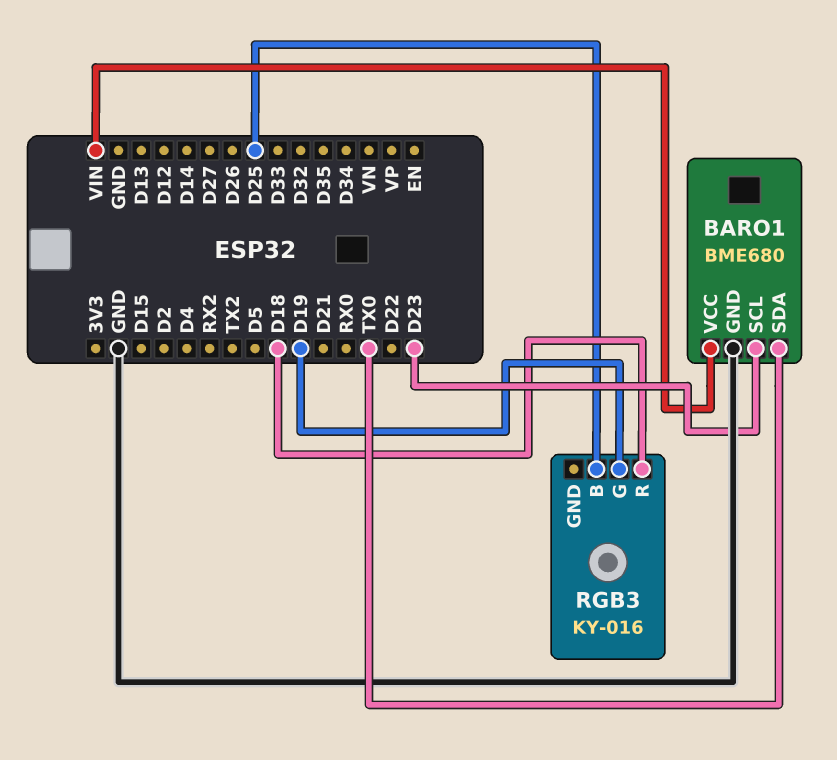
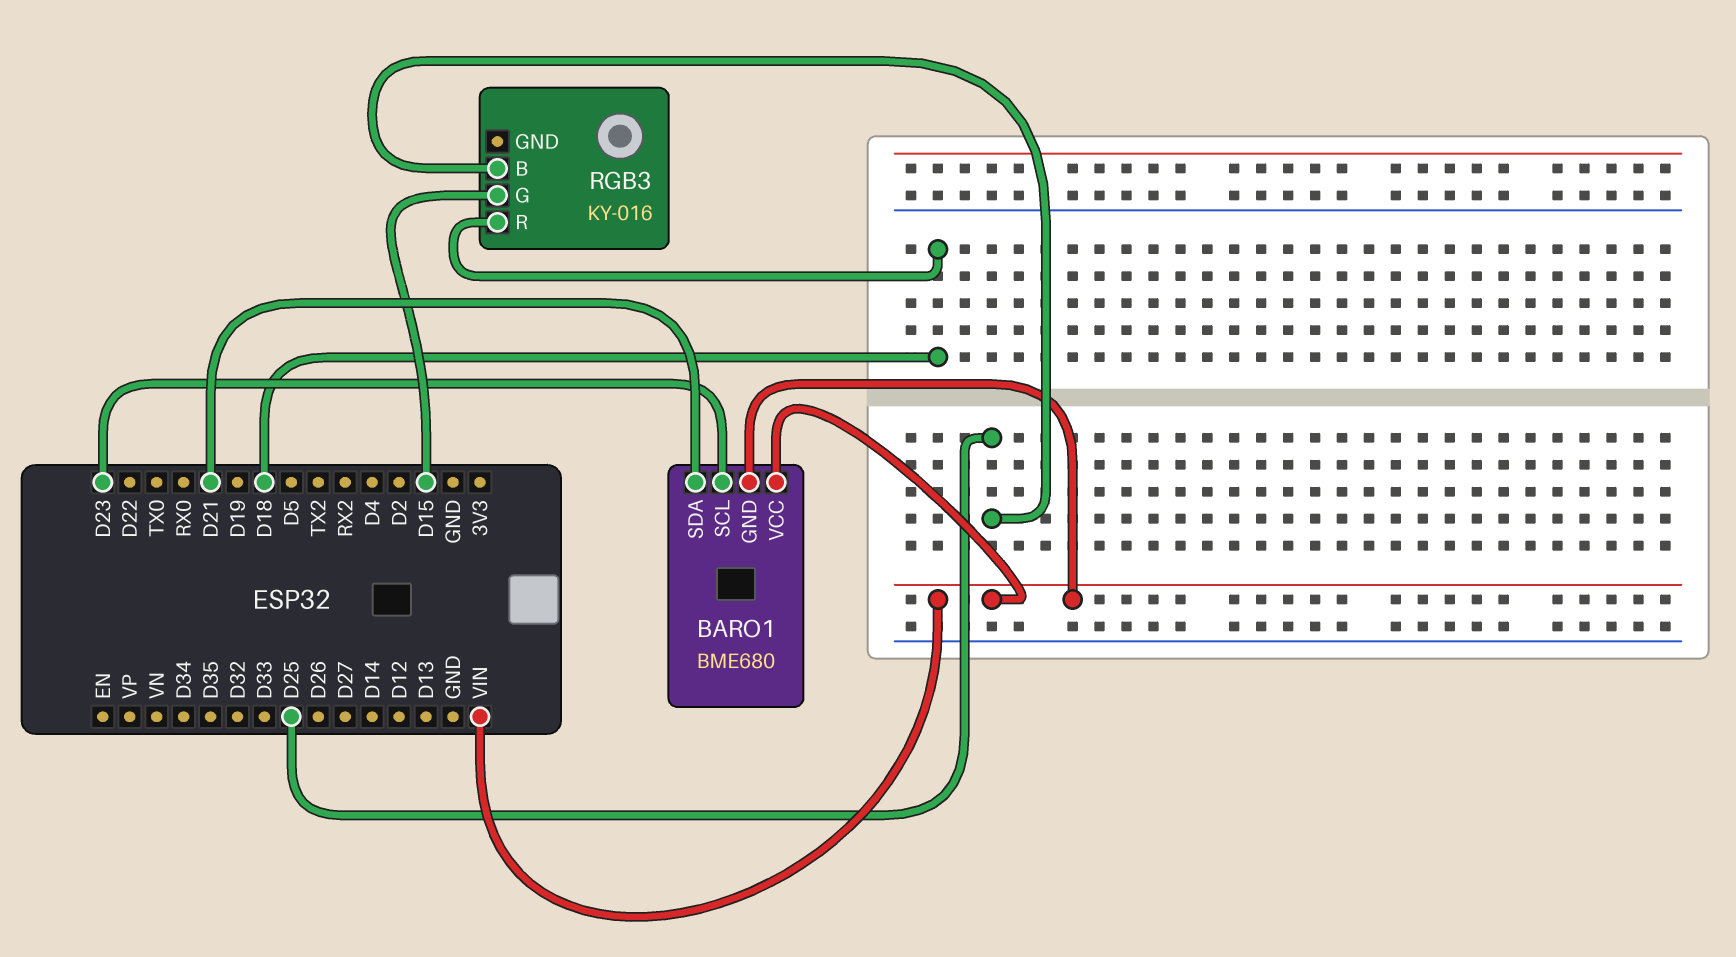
BARO1 pin GND: GND -> VIN
BARO1 pin SDA: TX0 -> D21
RGB3 pin G: D19 -> D15

